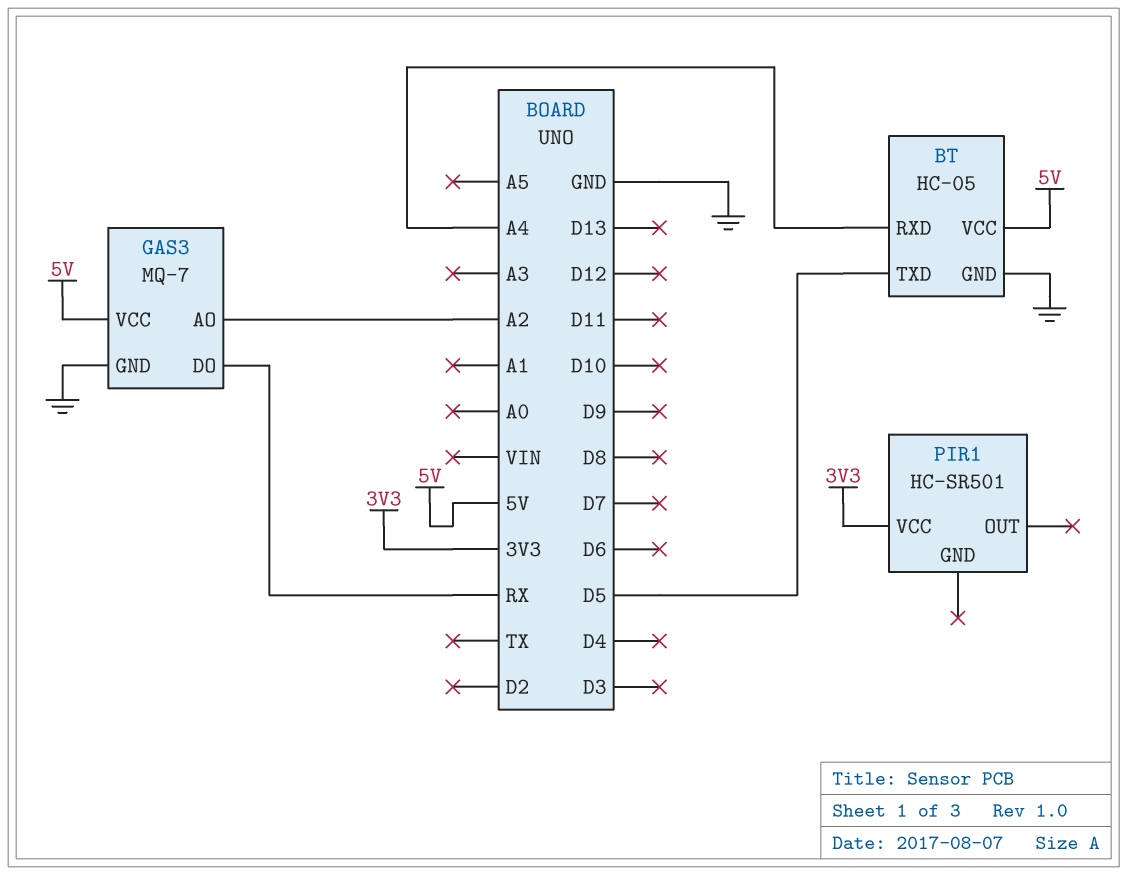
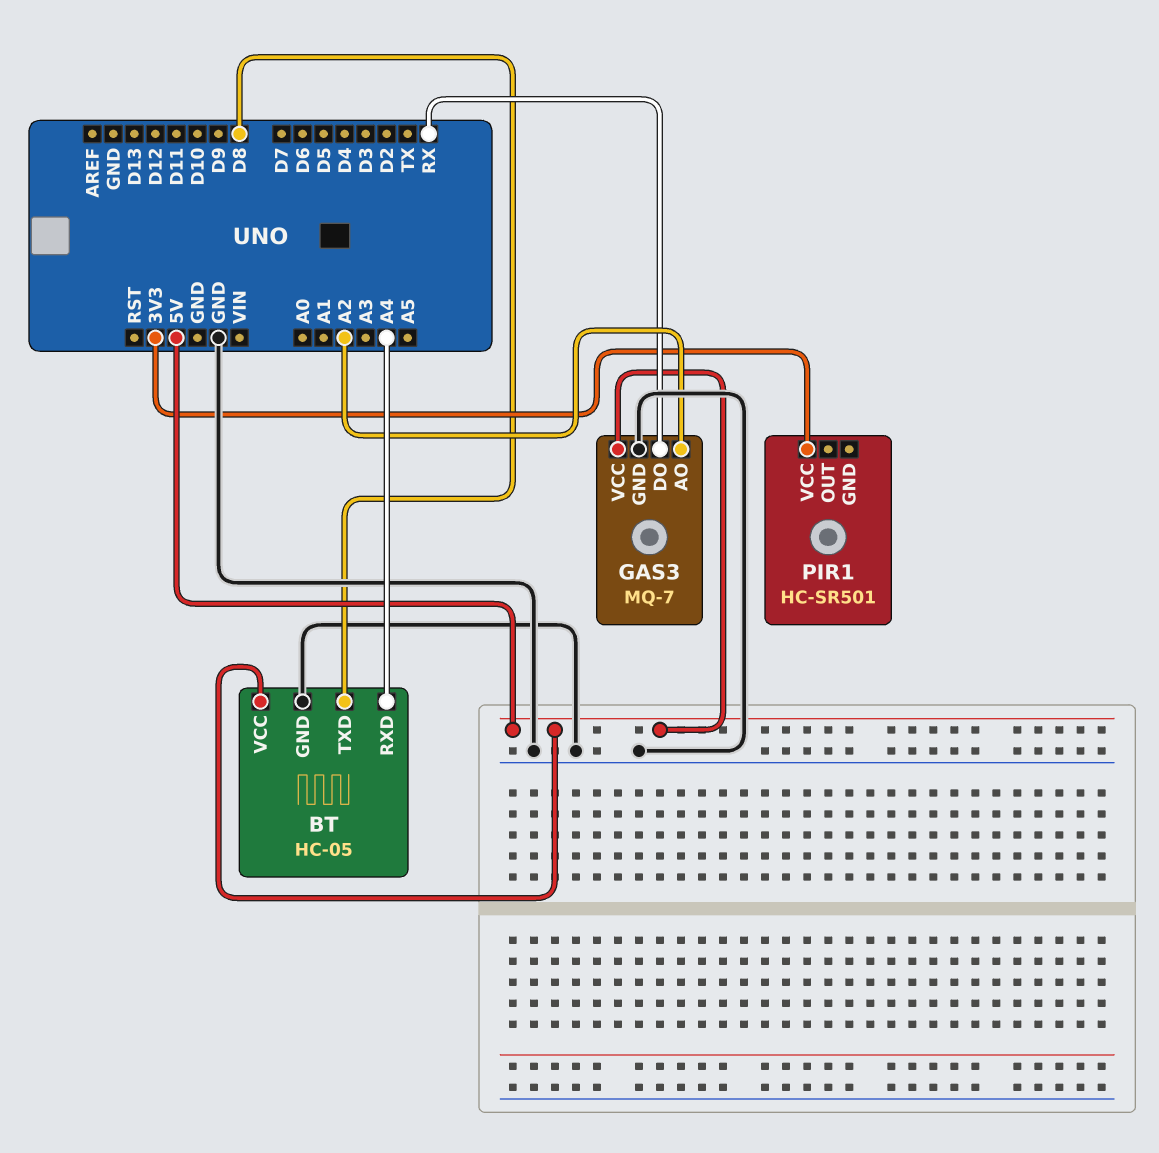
BT pin TXD: D5 -> D8

